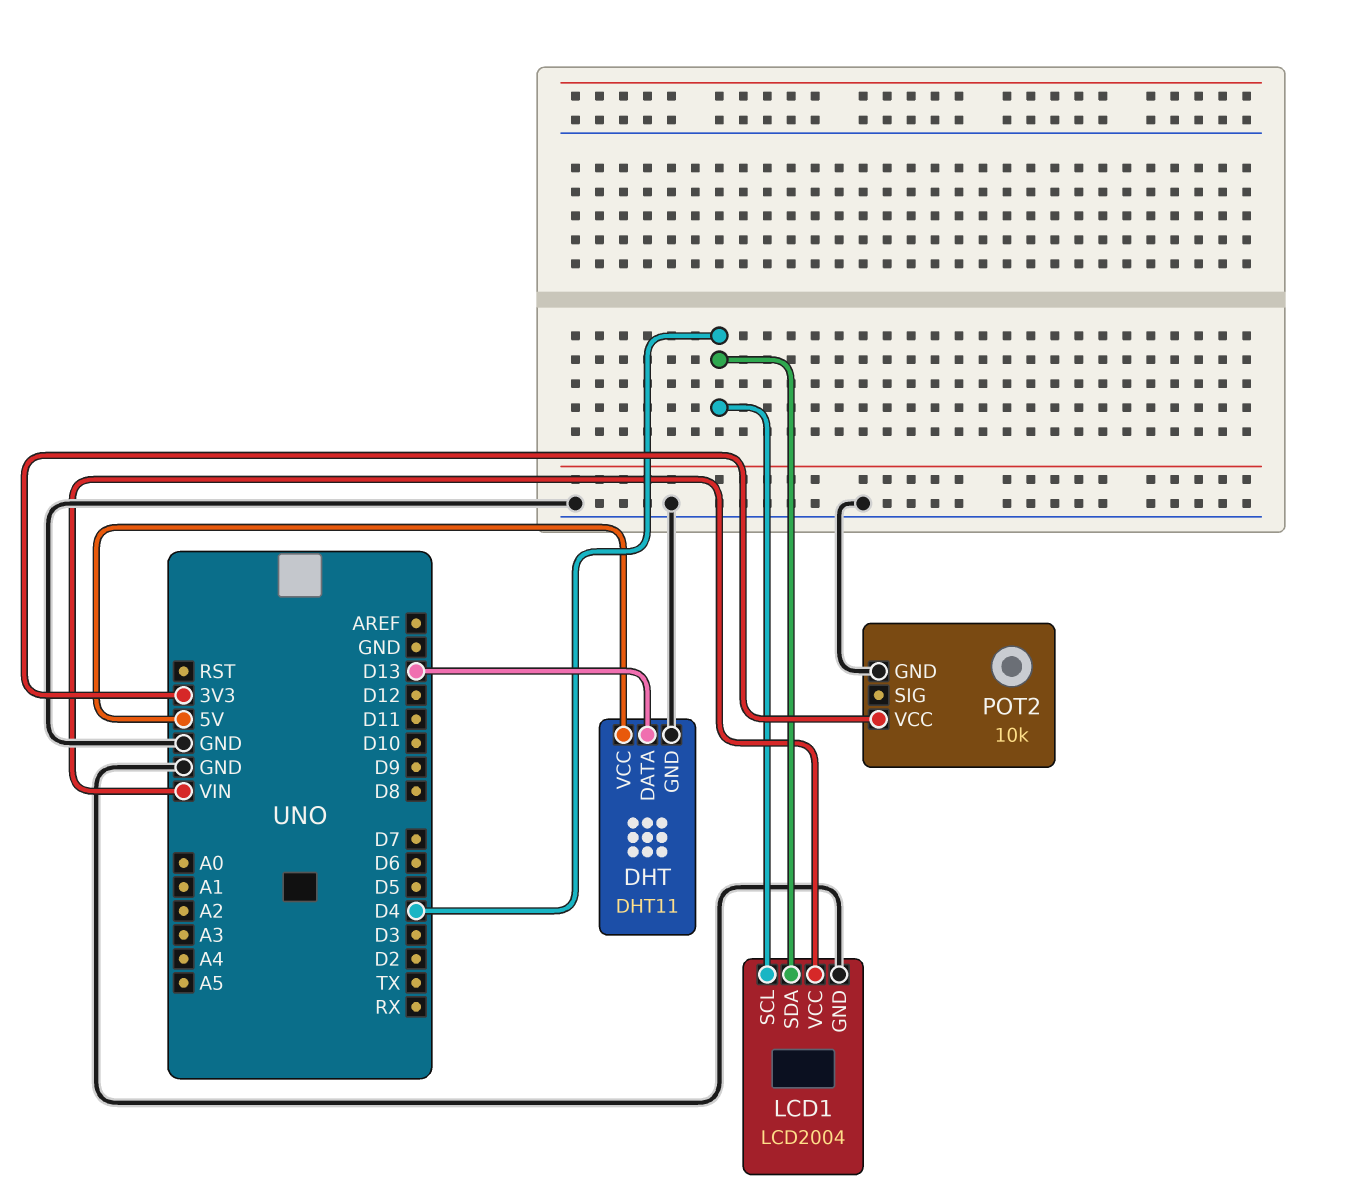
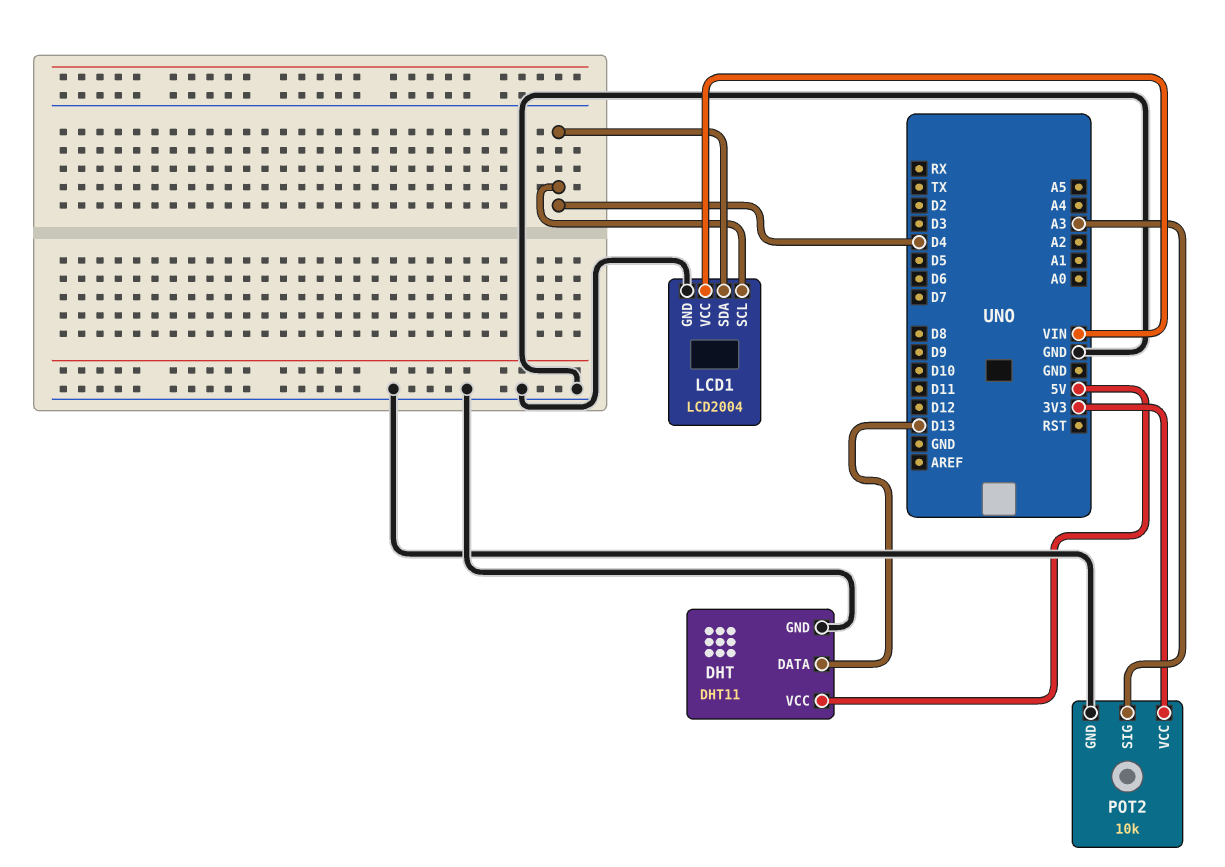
POT2 pin SIG: none -> A3

